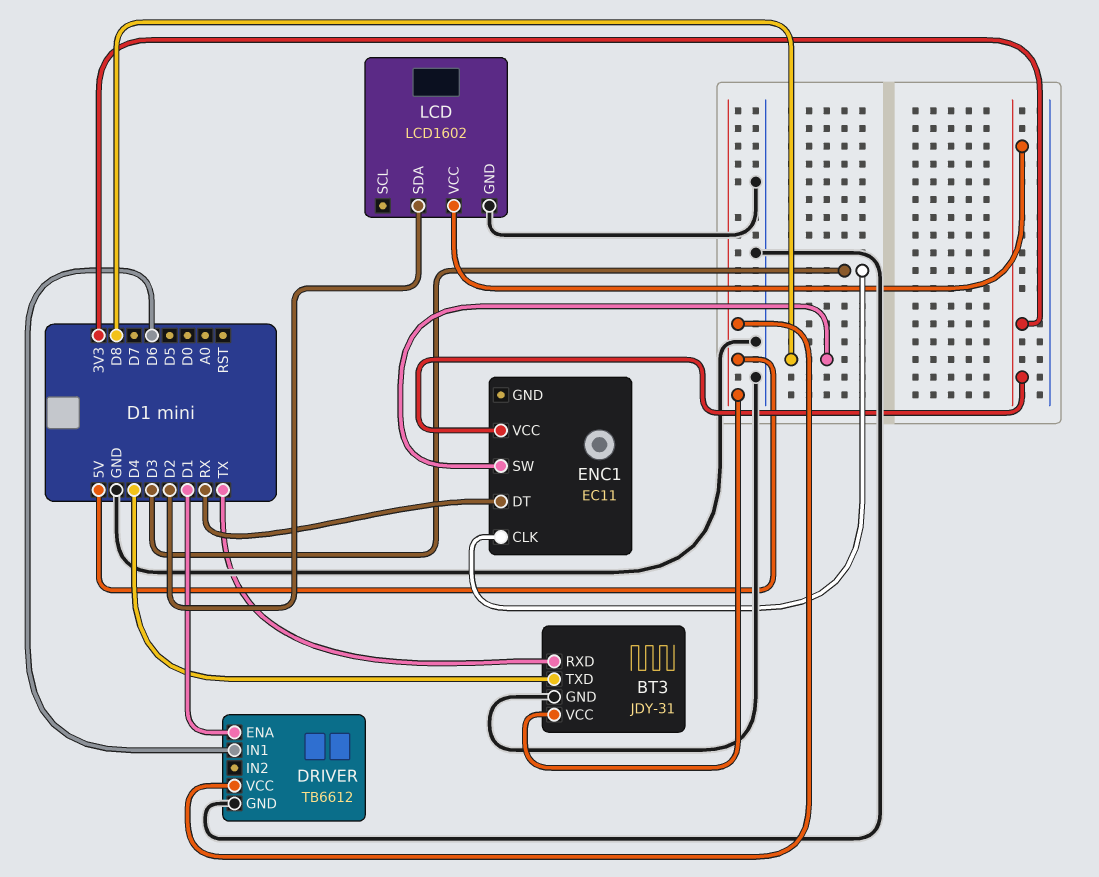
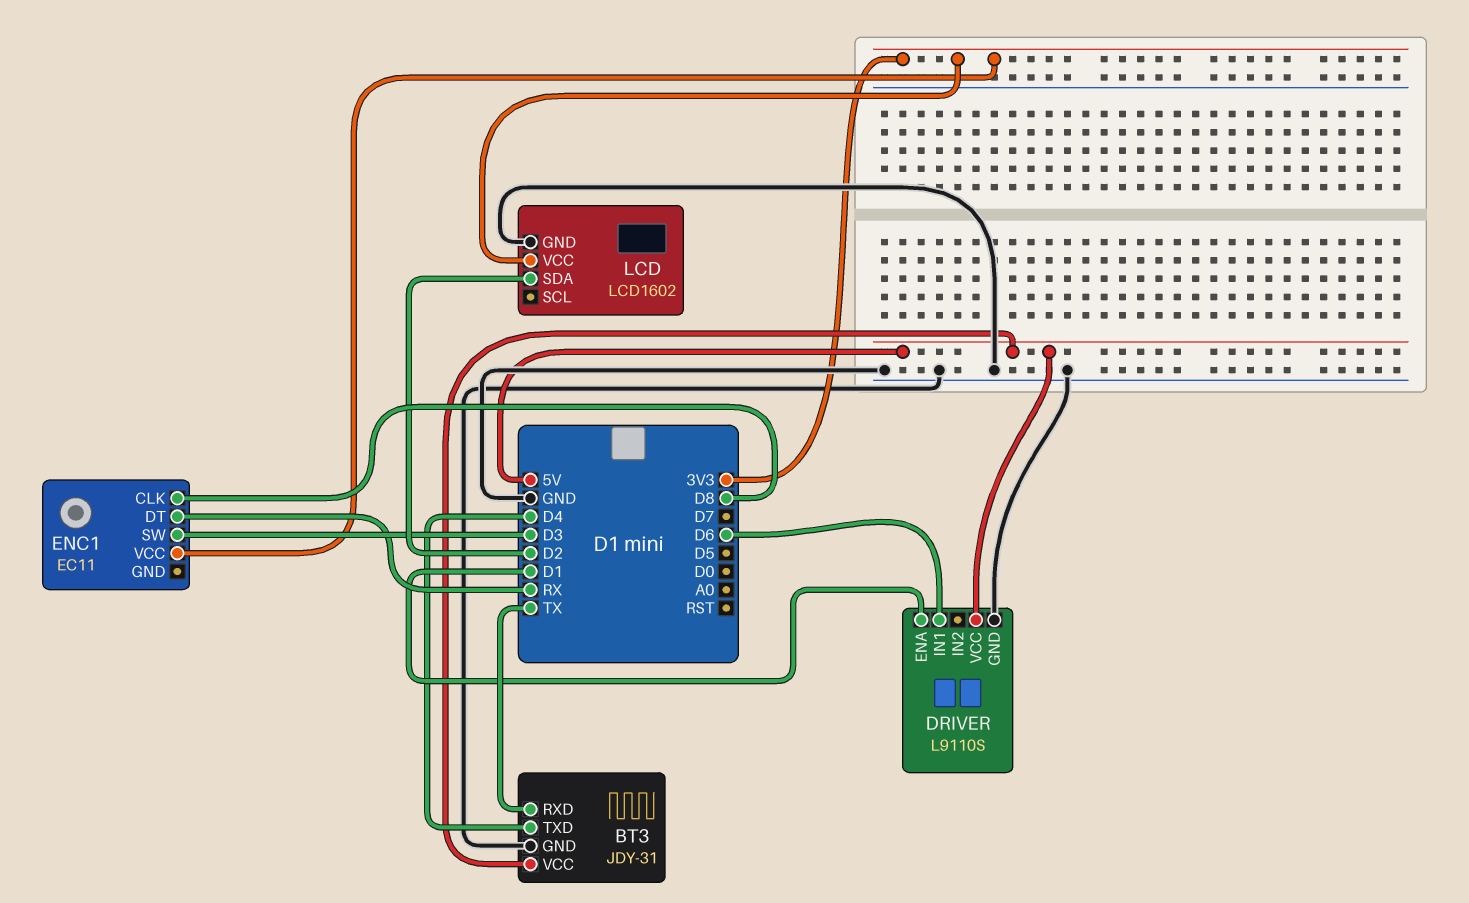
DRIVER: TB6612 -> L9110S
ENC1 pin CLK: D3 -> D8
ENC1 pin SW: D8 -> D3

